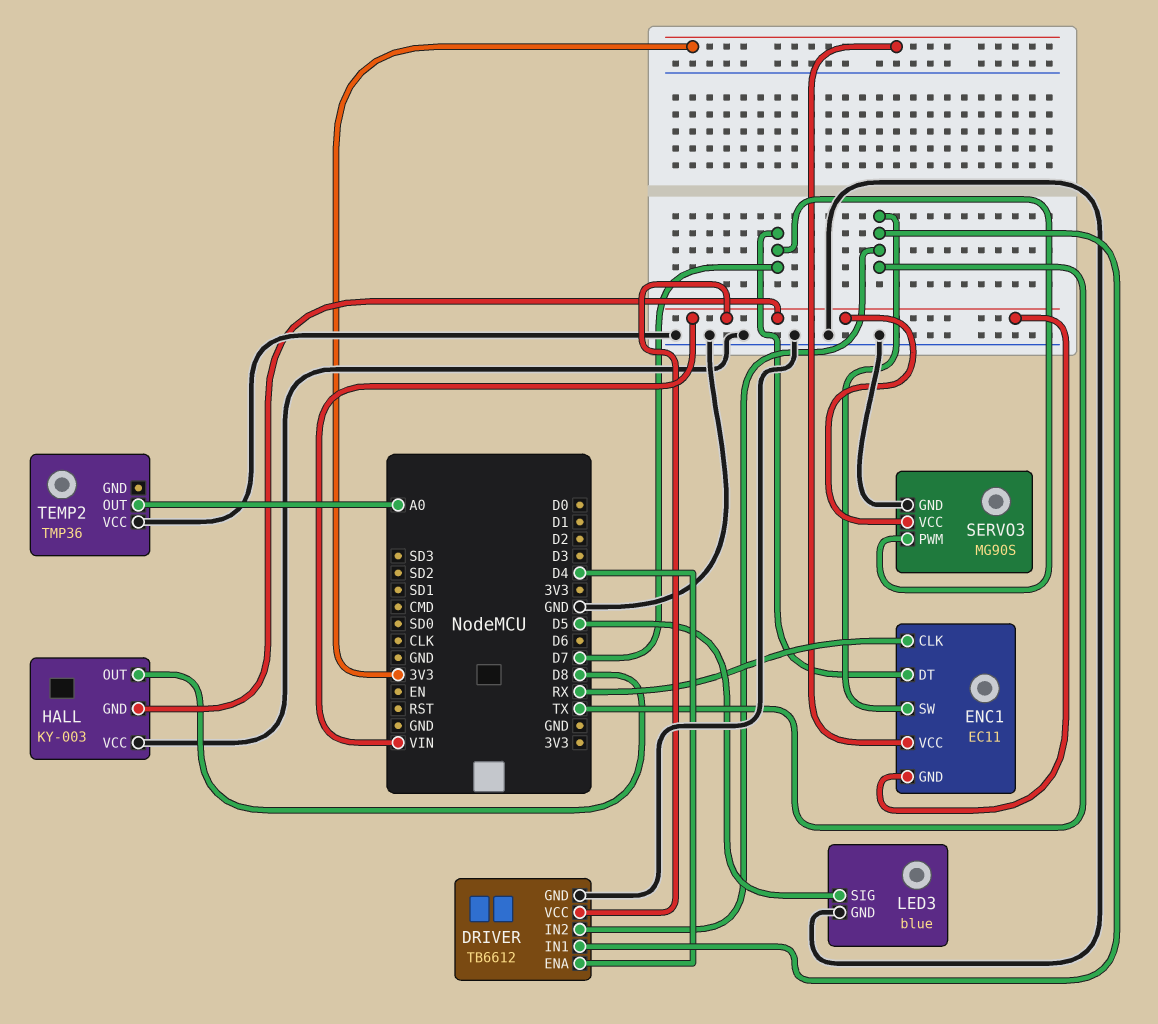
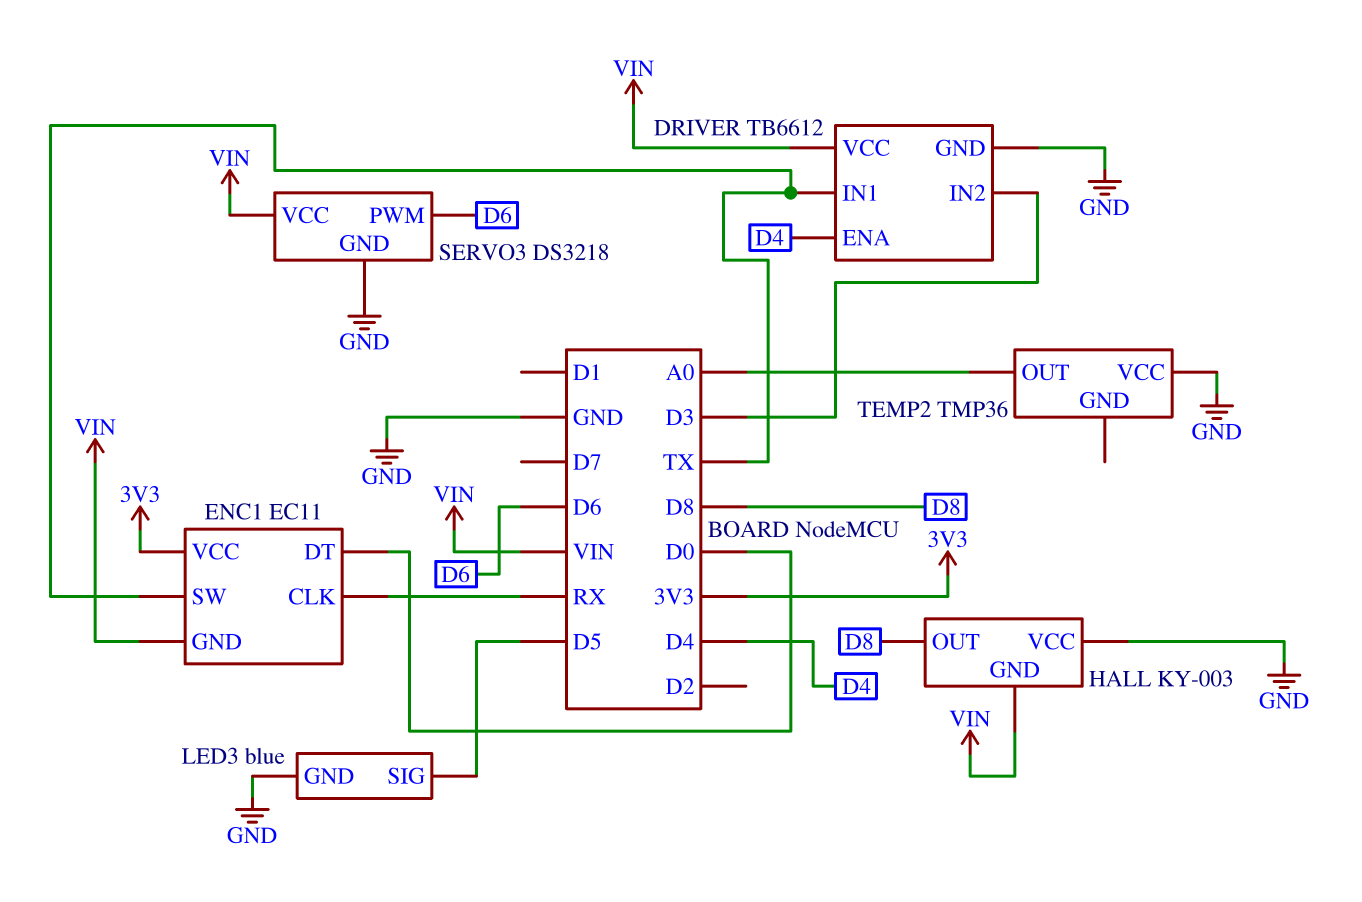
DRIVER pin IN2: TX -> D3
ENC1 pin DT: D7 -> D0
SERVO3: MG90S -> DS3218
SERVO3 pin PWM: D7 -> D6

